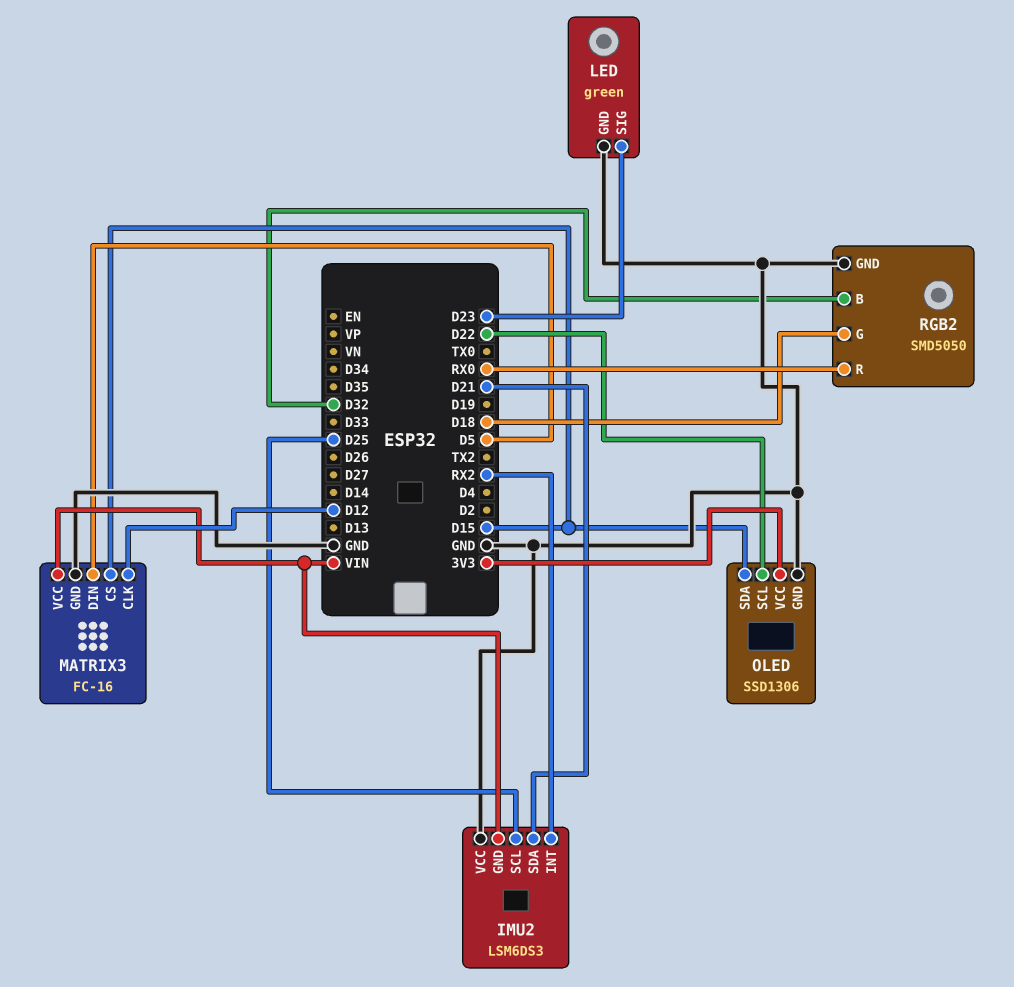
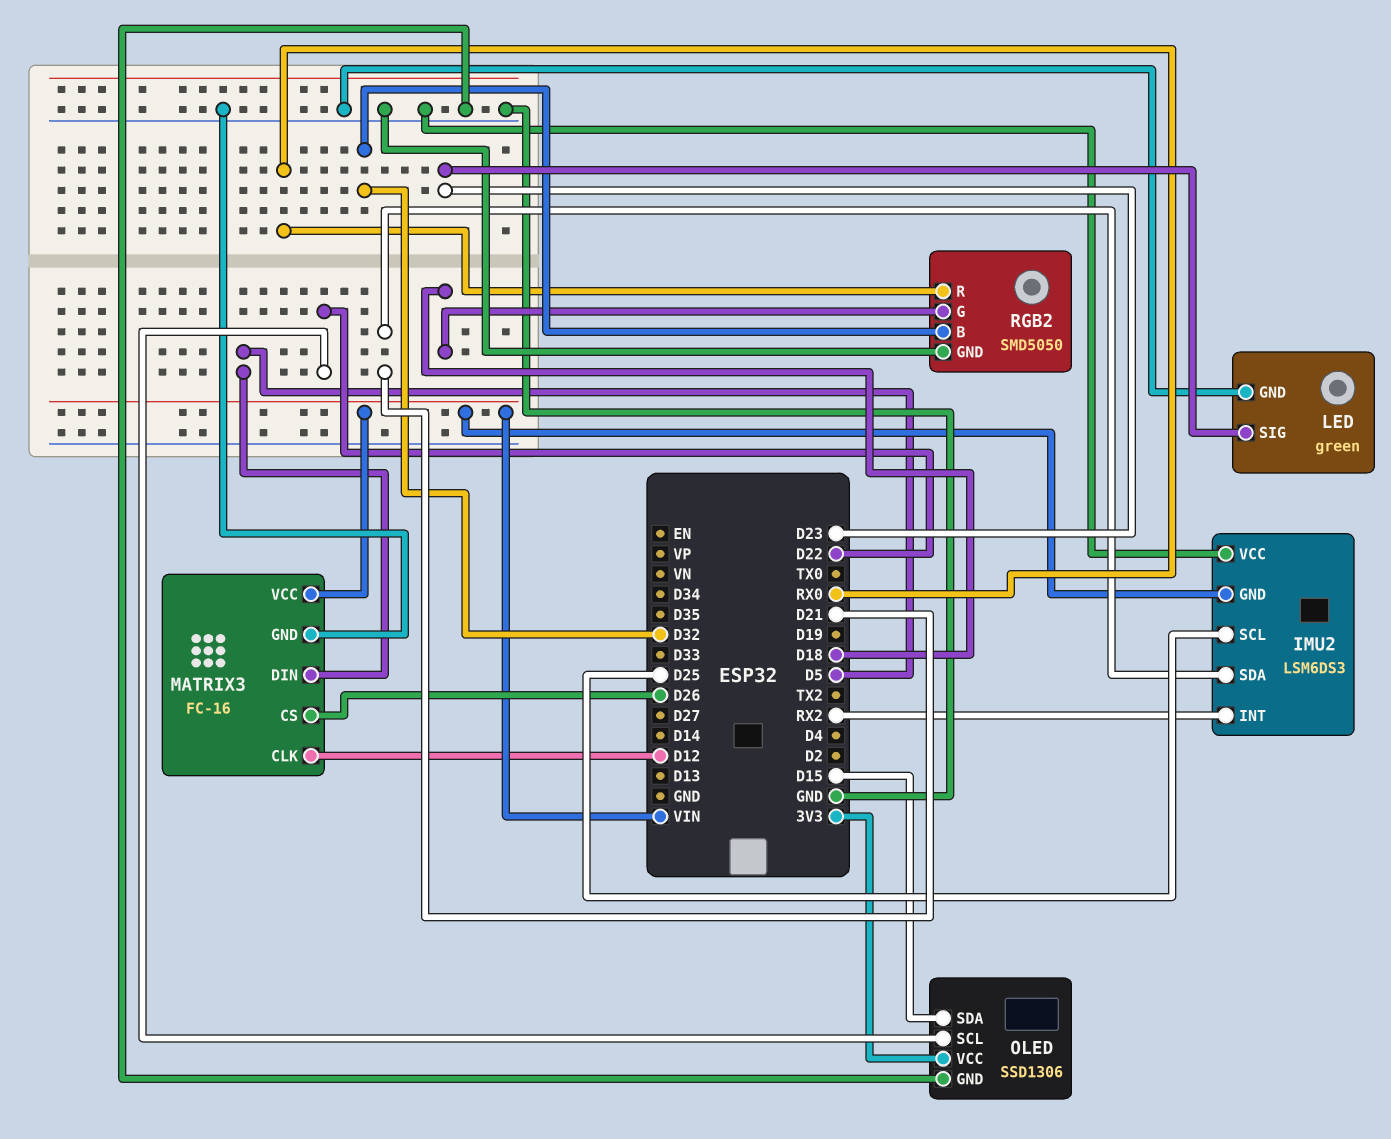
MATRIX3 pin CS: D15 -> D26

